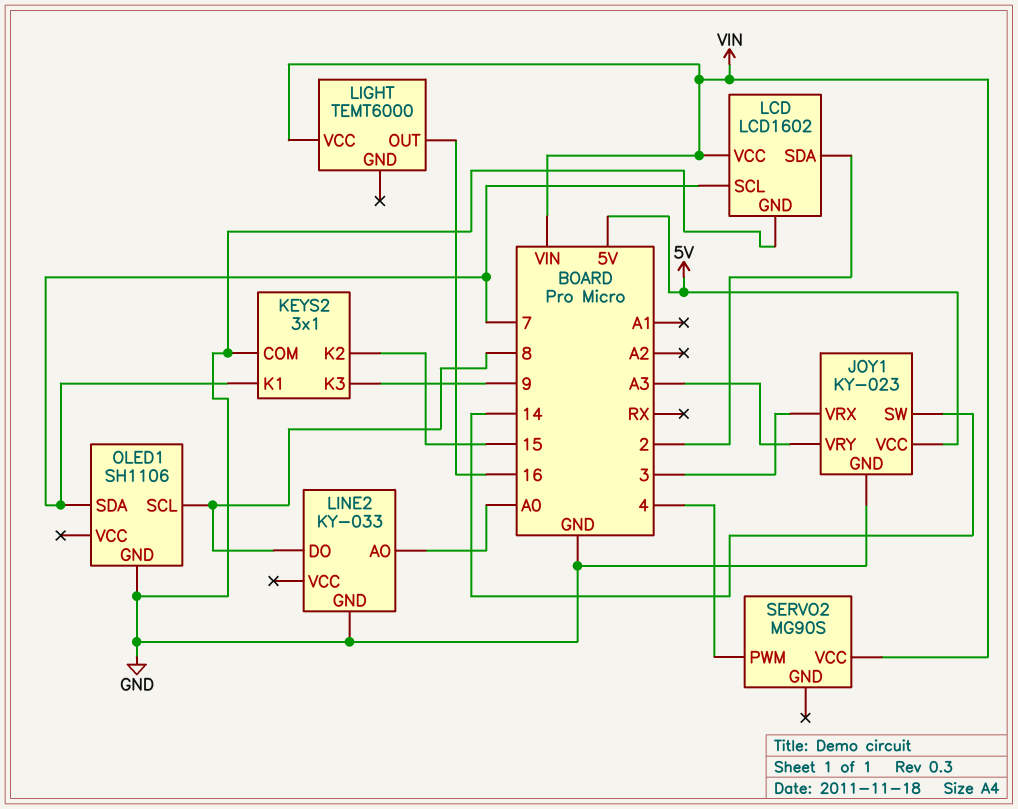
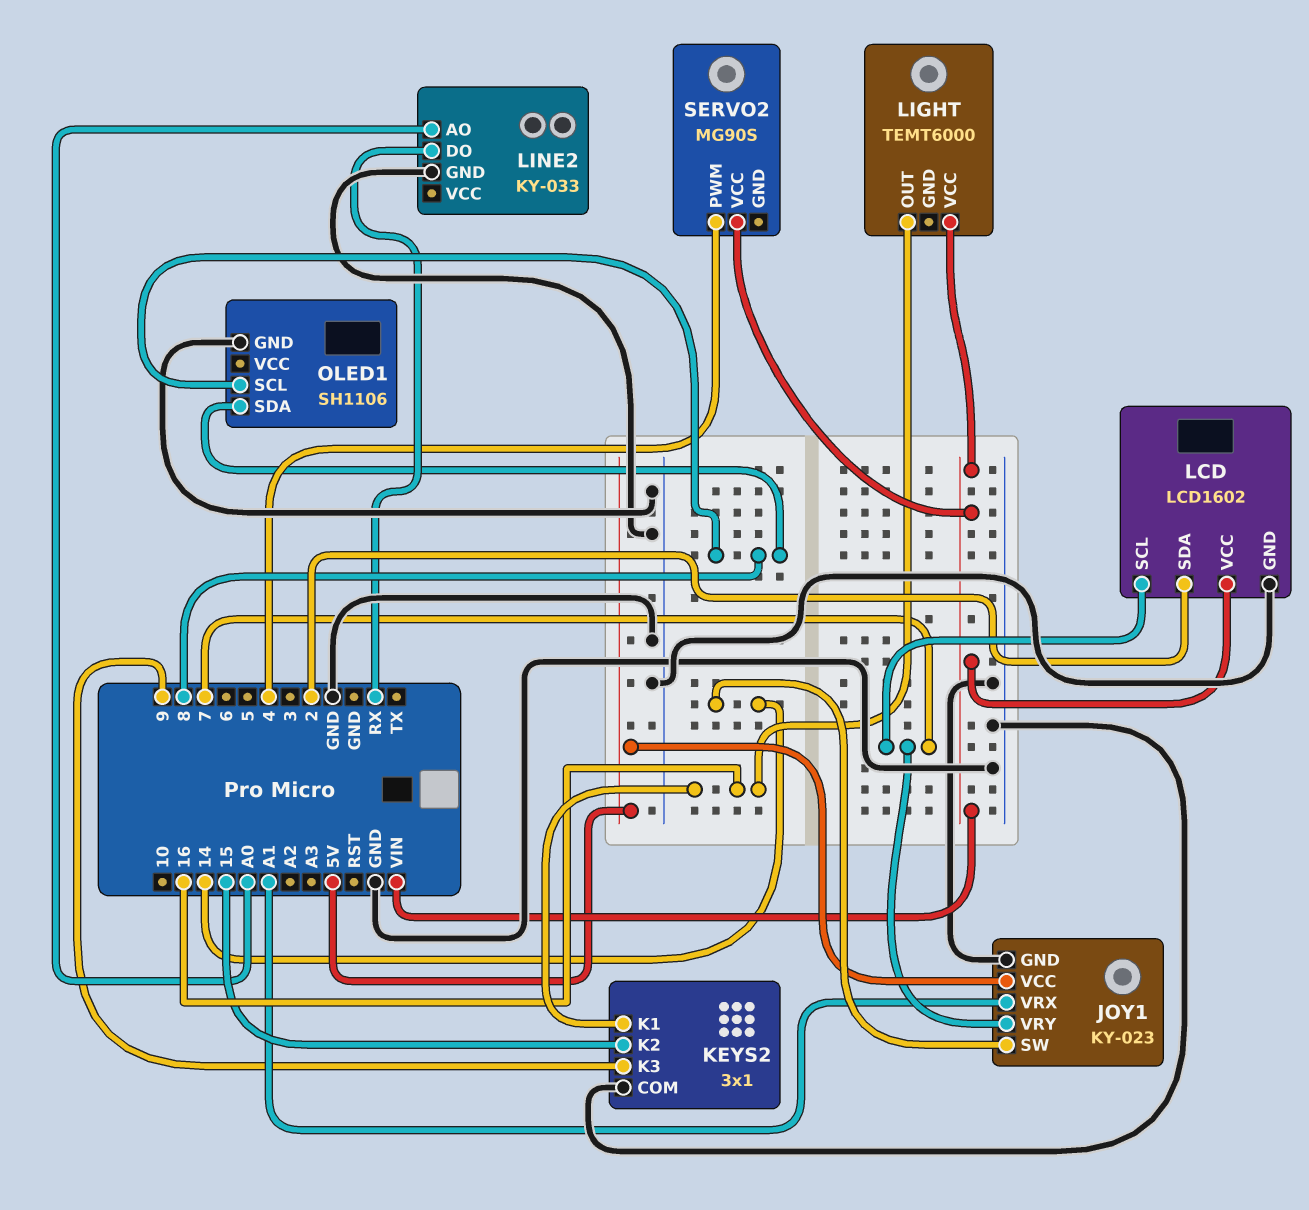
JOY1 pin VRX: 3 -> A1
JOY1 pin VRY: A3 -> 7
KEYS2 pin K1: 7 -> 16
LINE2 pin DO: 8 -> RX
OLED1 pin SDA: 7 -> 8

